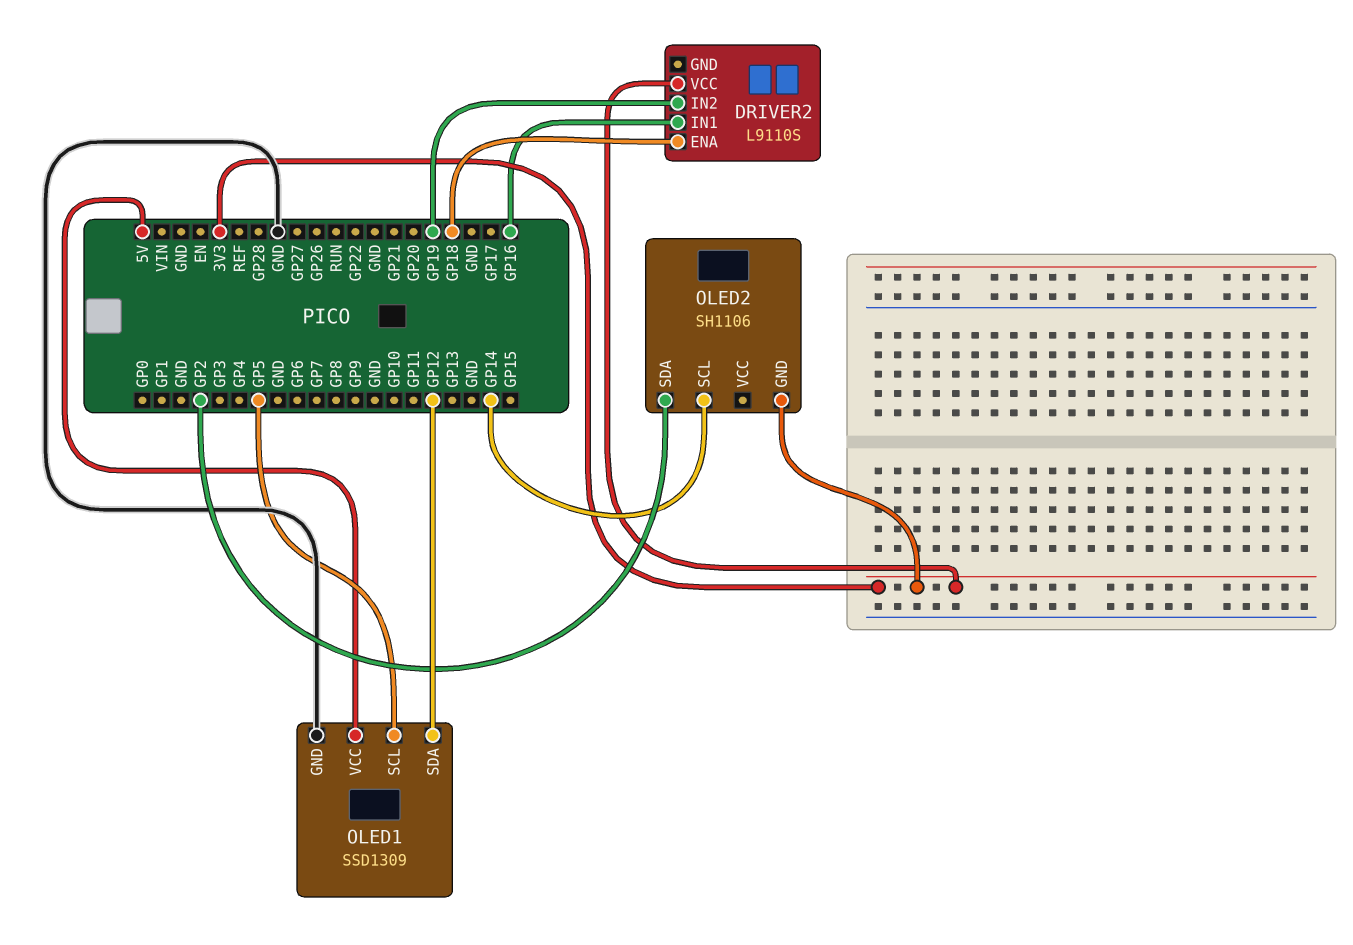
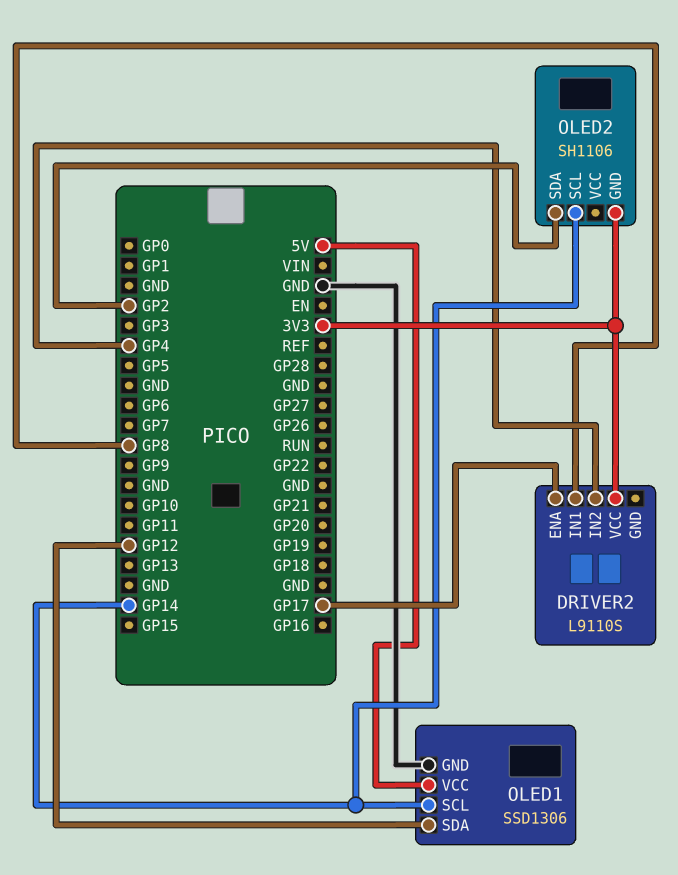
DRIVER2 pin ENA: GP18 -> GP17
DRIVER2 pin IN1: GP16 -> GP8
DRIVER2 pin IN2: GP19 -> GP4
OLED1: SSD1309 -> SSD1306
OLED1 pin SCL: GP5 -> GP14

